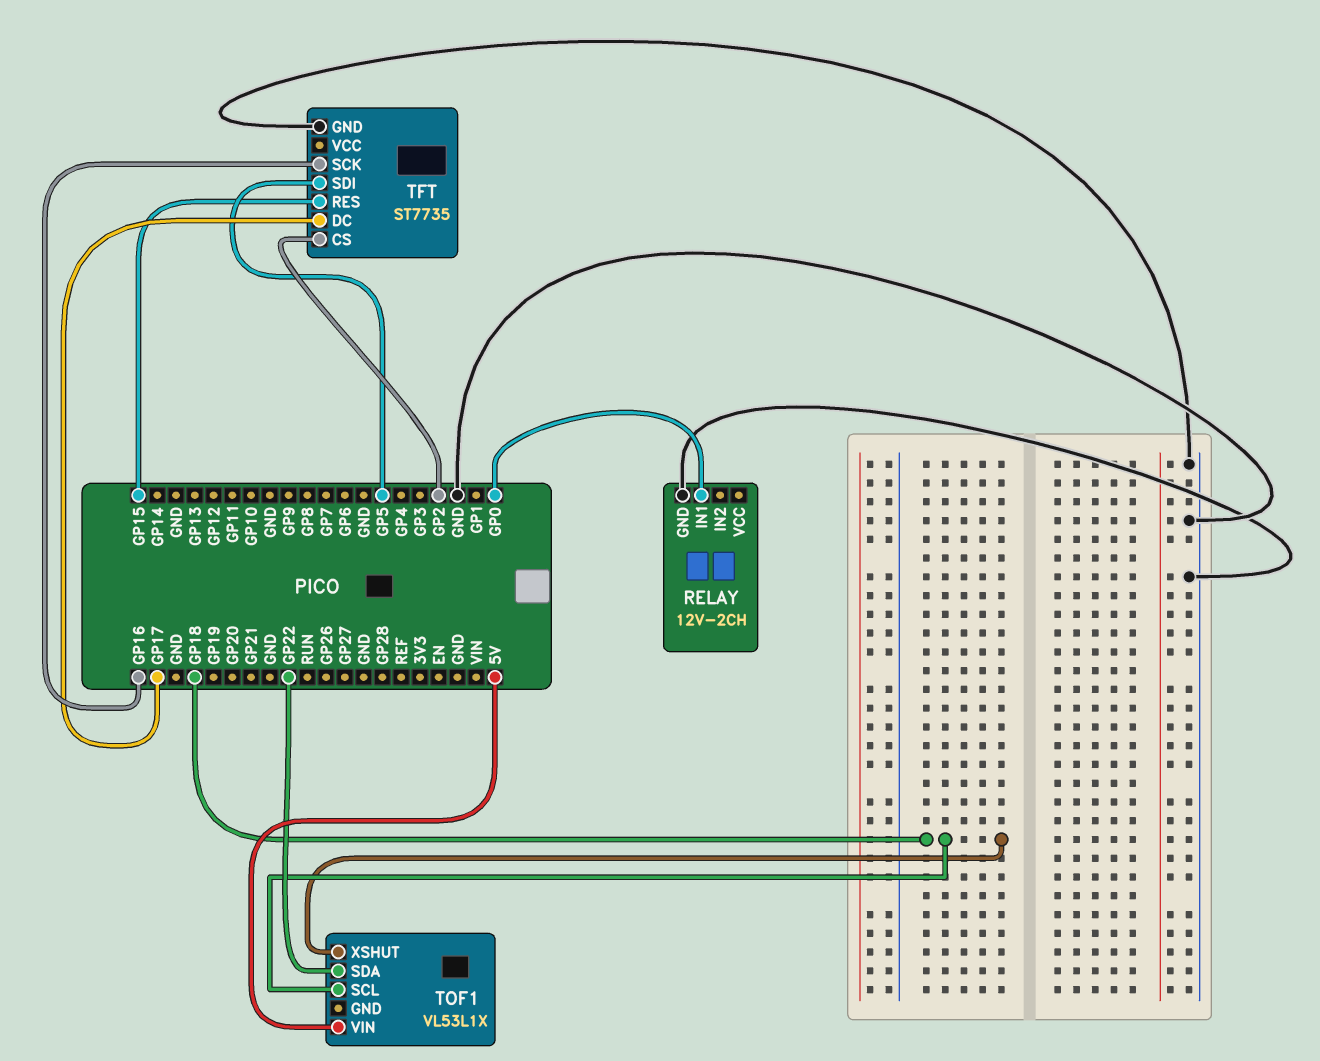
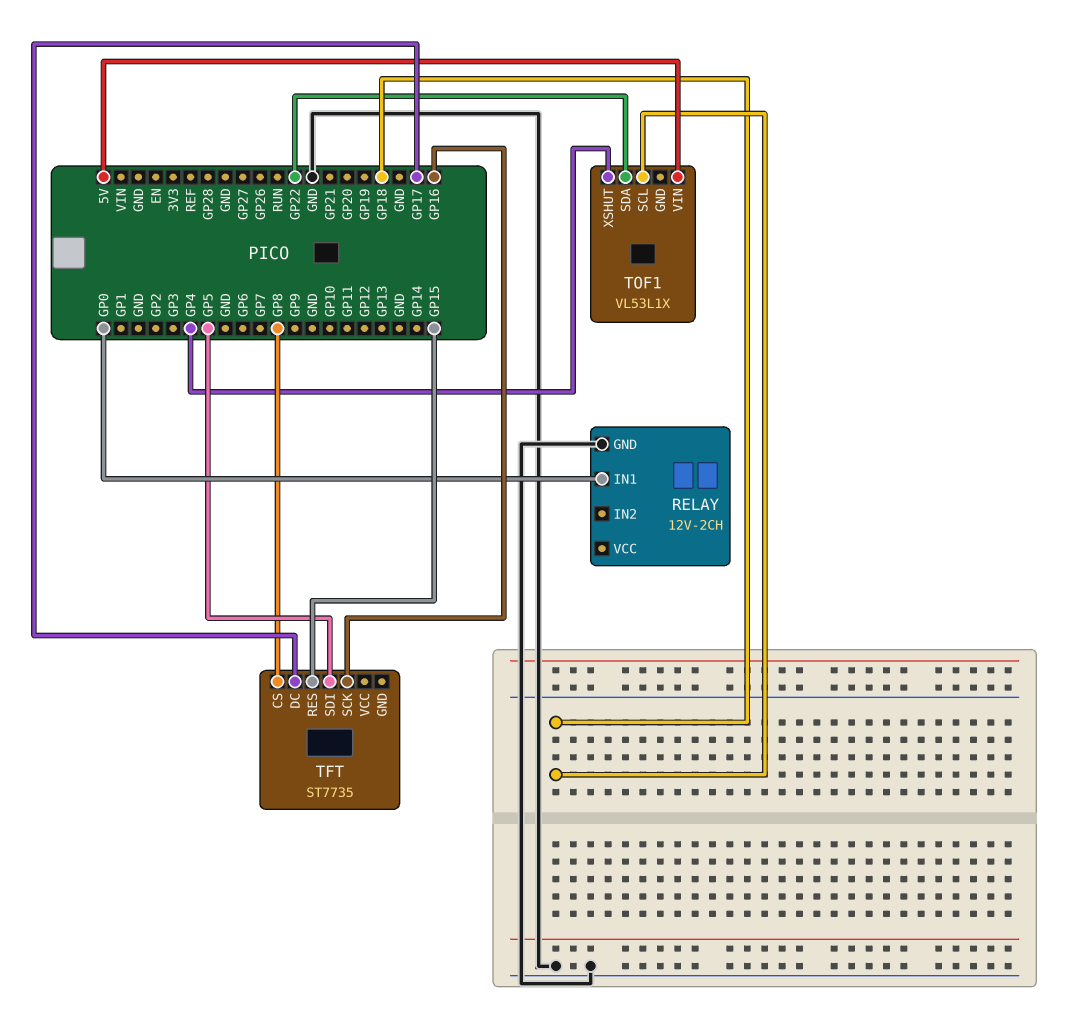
TFT pin CS: GP2 -> GP8
TFT pin GND: GND -> none
TOF1 pin XSHUT: GP18 -> GP4

